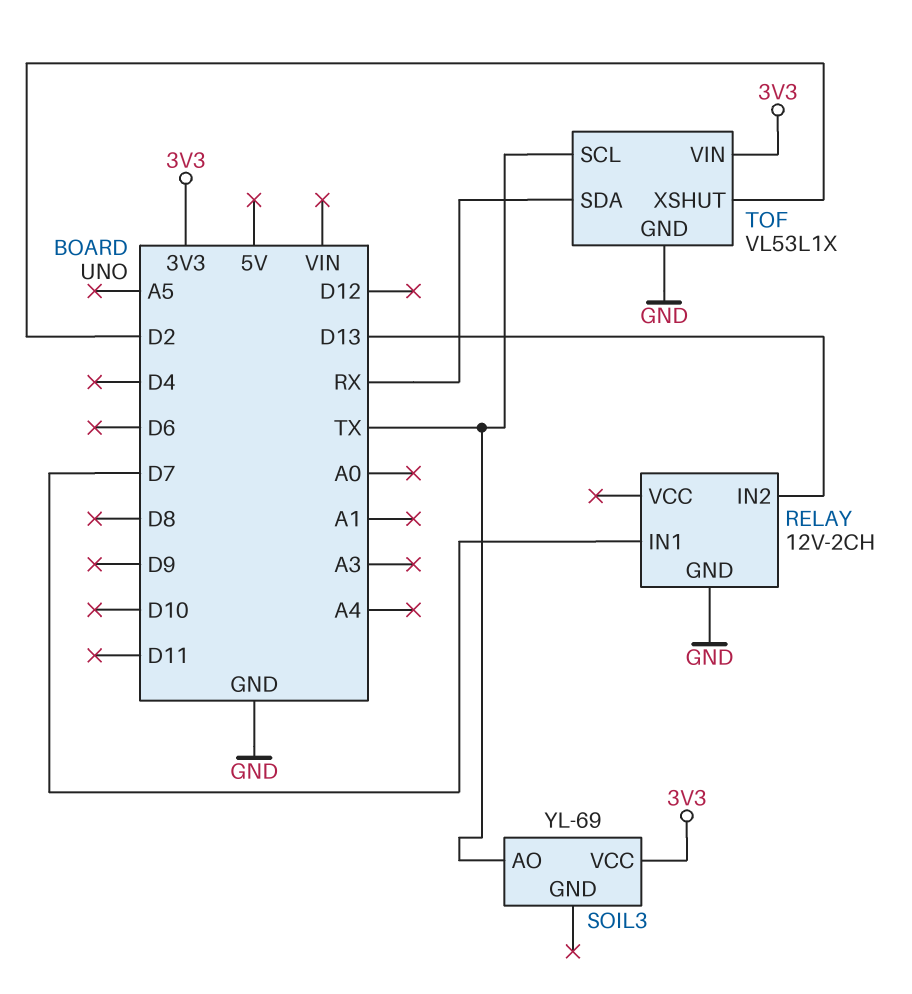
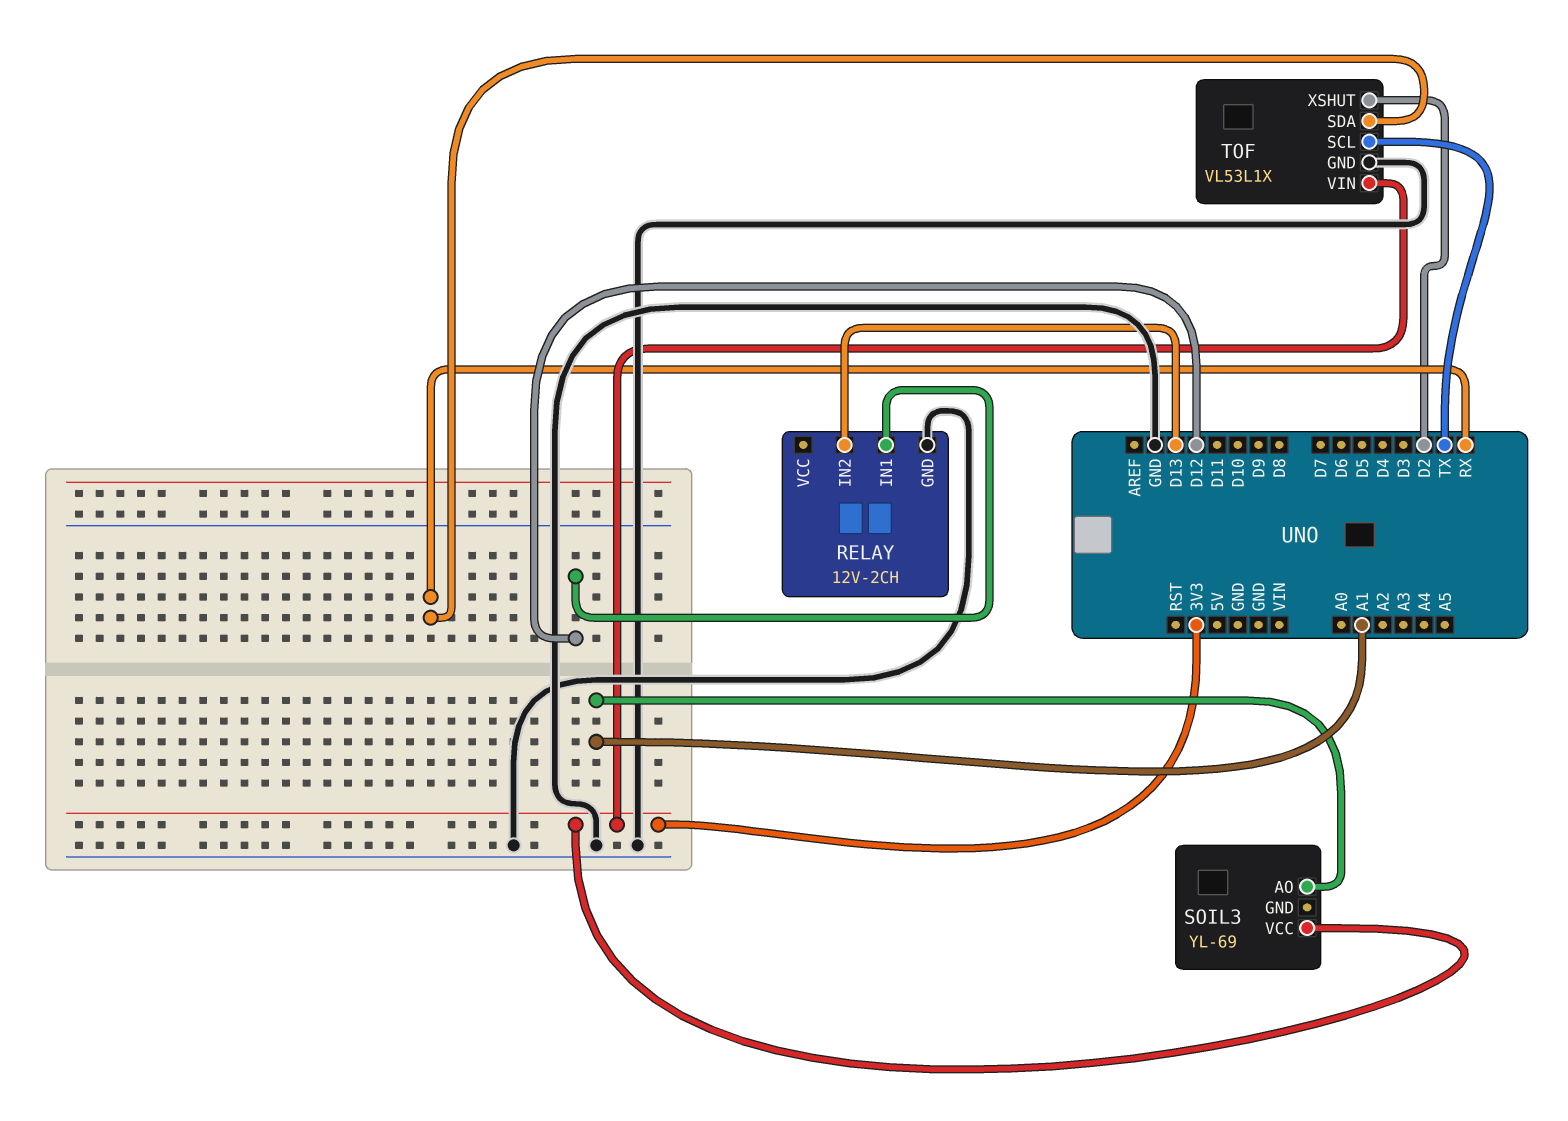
RELAY pin IN1: D7 -> D12
SOIL3 pin AO: TX -> A1

